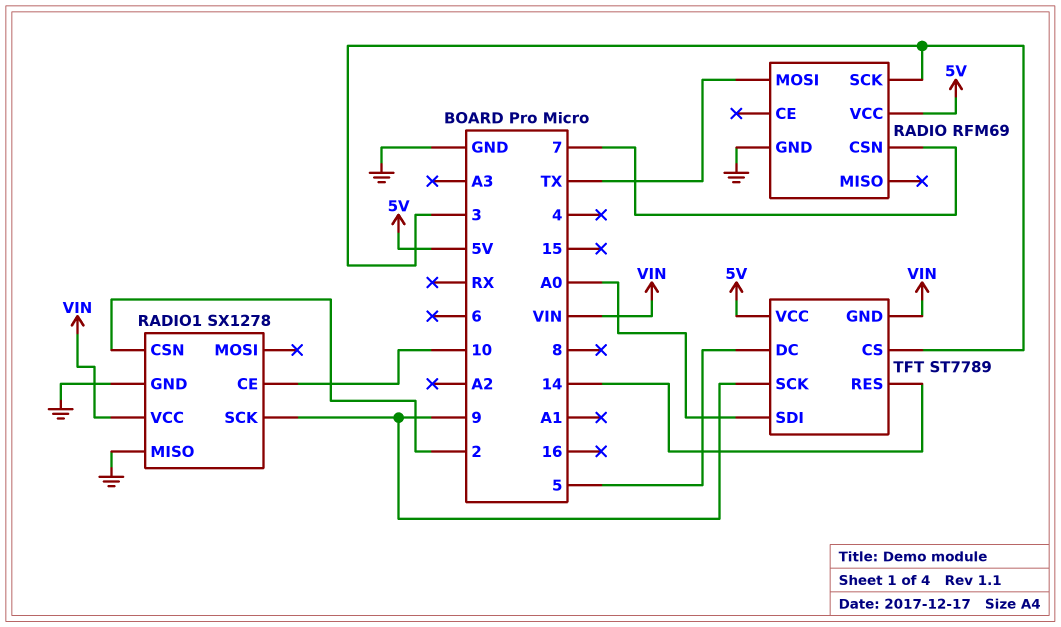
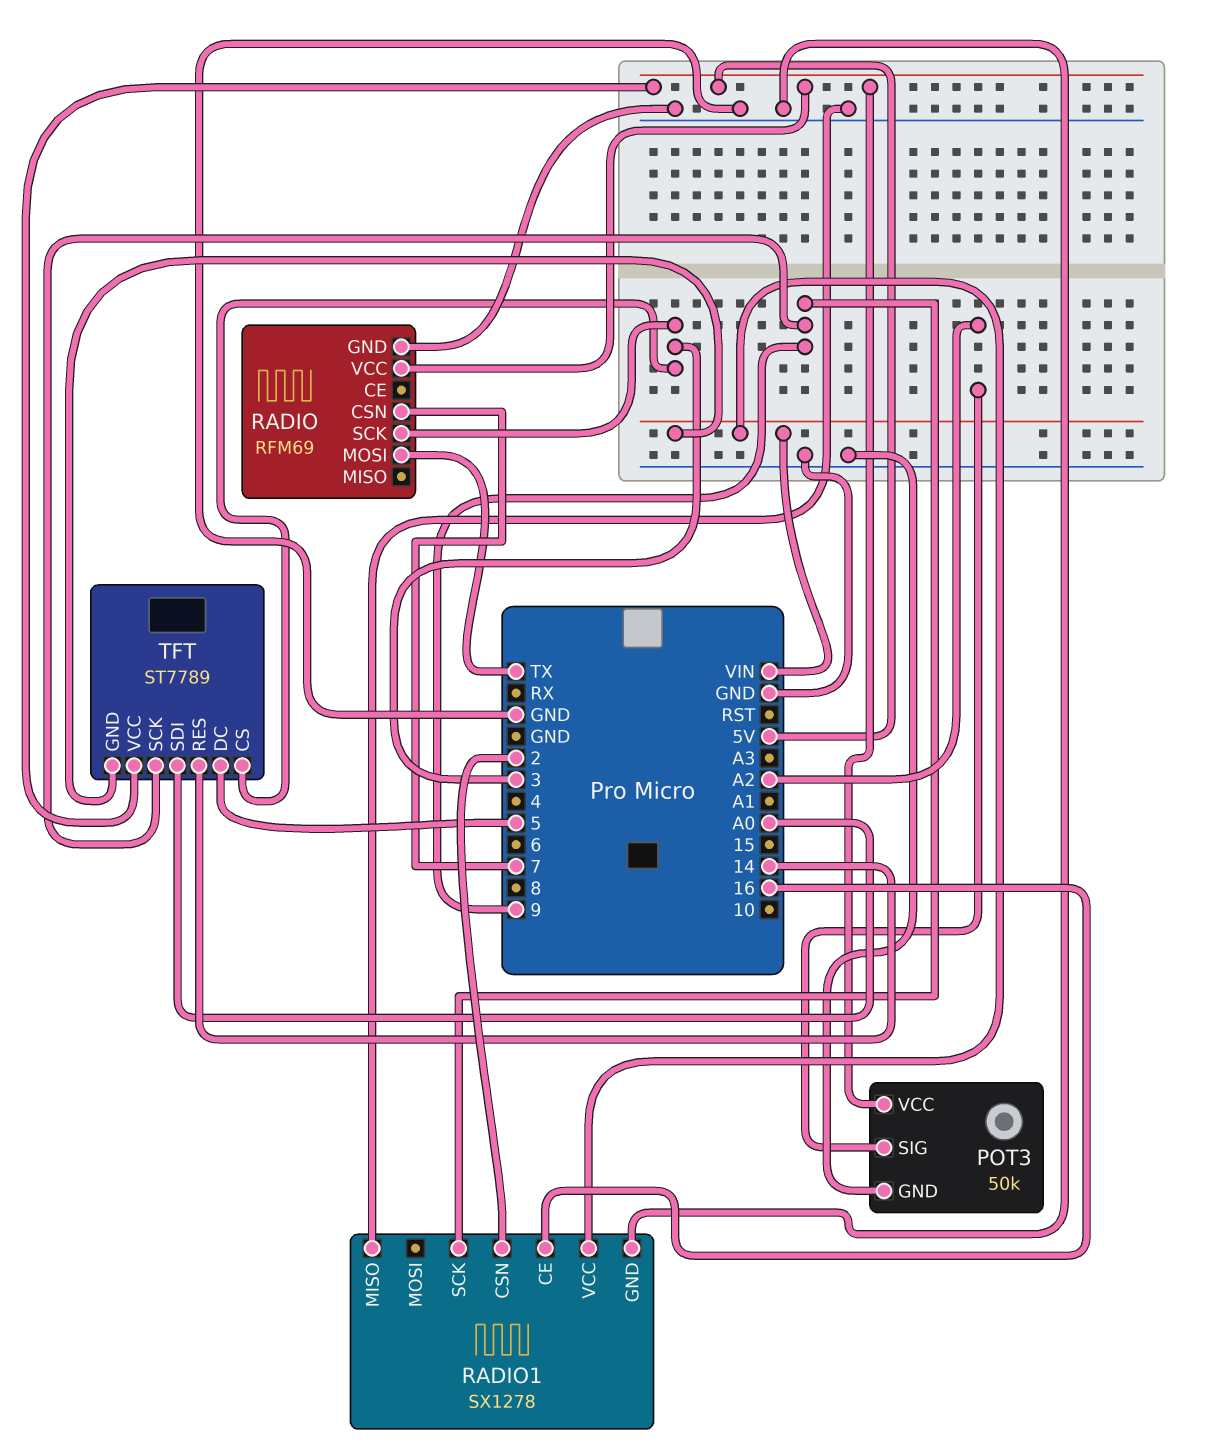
POT3: none -> 50k
POT3 pin GND: none -> GND
POT3 pin SIG: none -> A2
POT3 pin VCC: none -> 5V
RADIO1 pin CE: 10 -> 16

